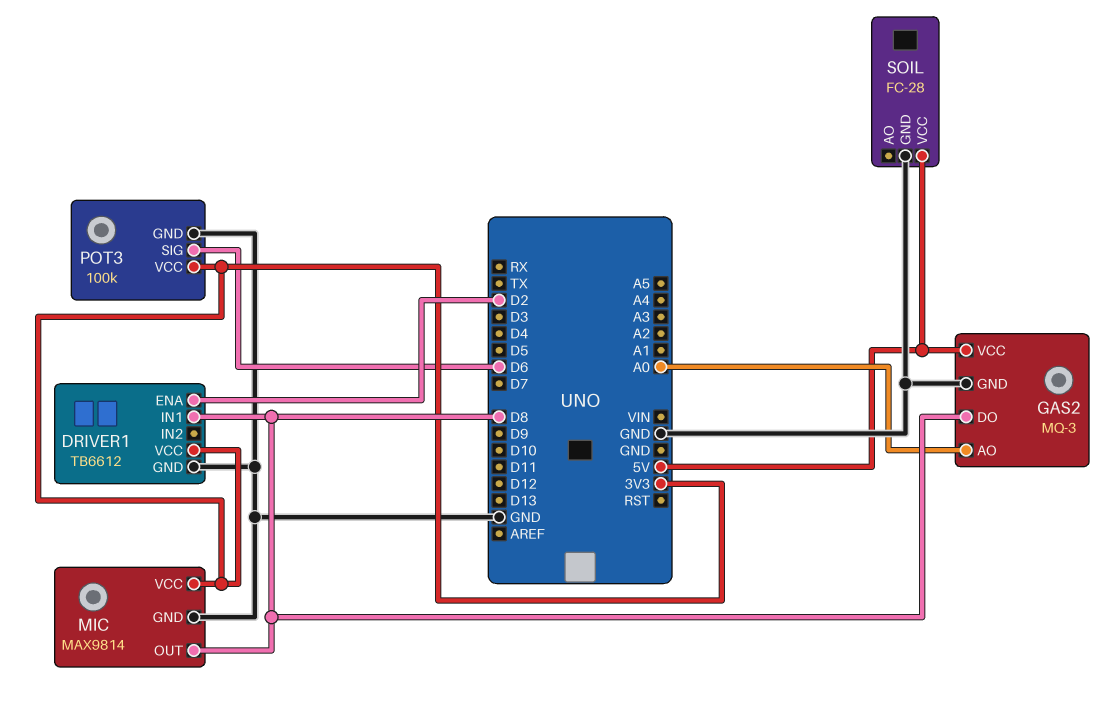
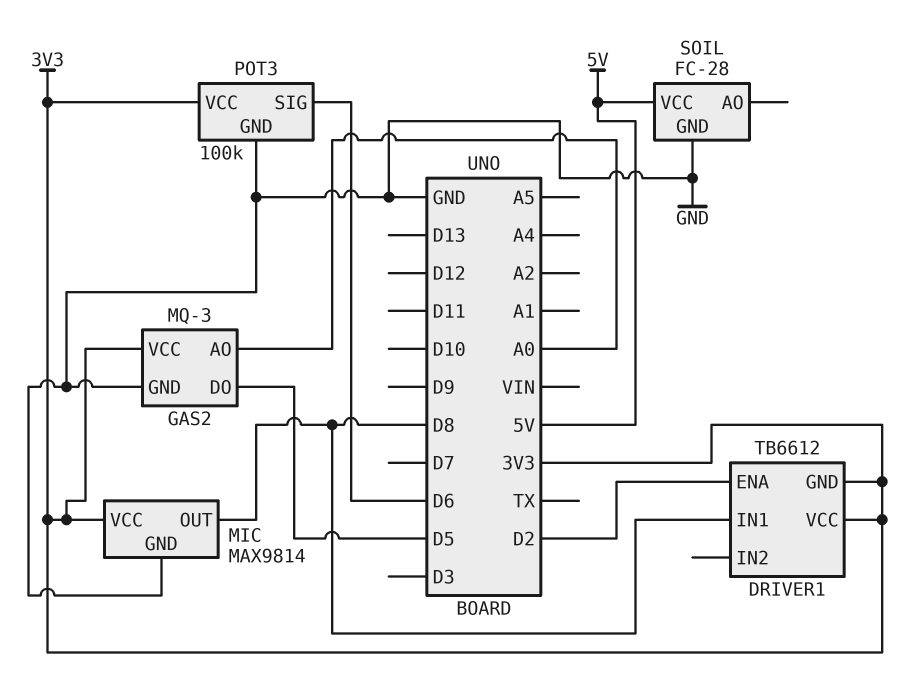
DRIVER1 pin GND: GND -> 3V3
GAS2 pin DO: D8 -> D5
GAS2 pin VCC: 5V -> 3V3

